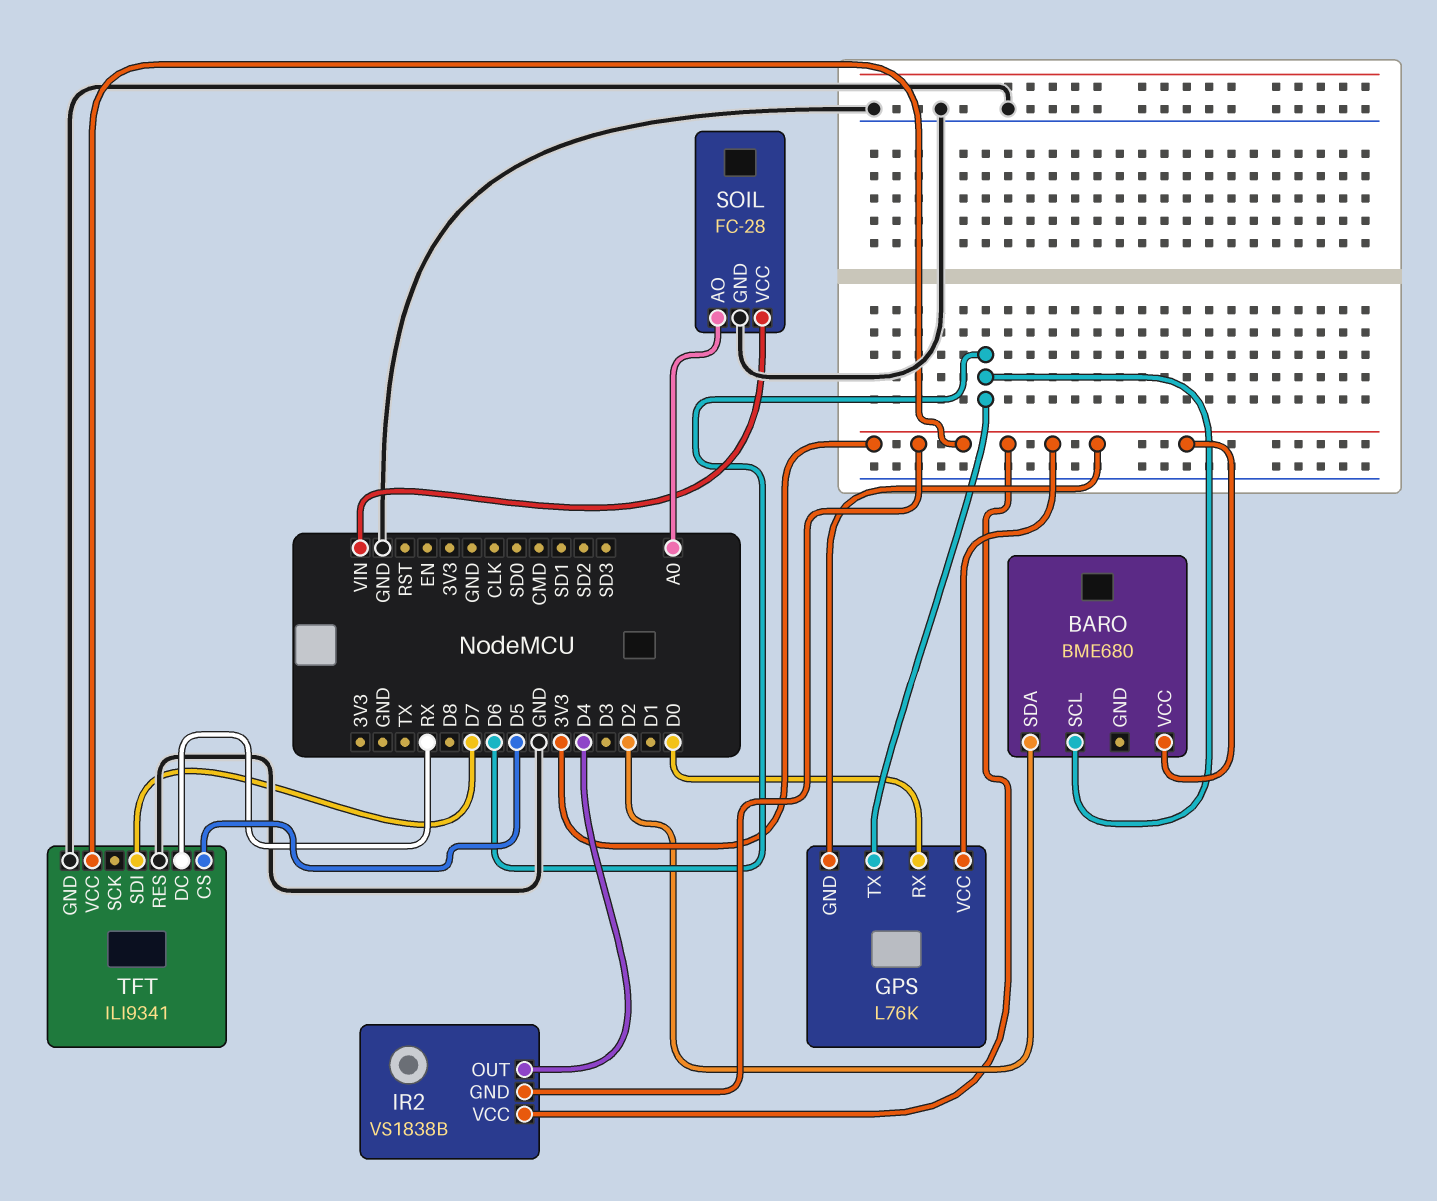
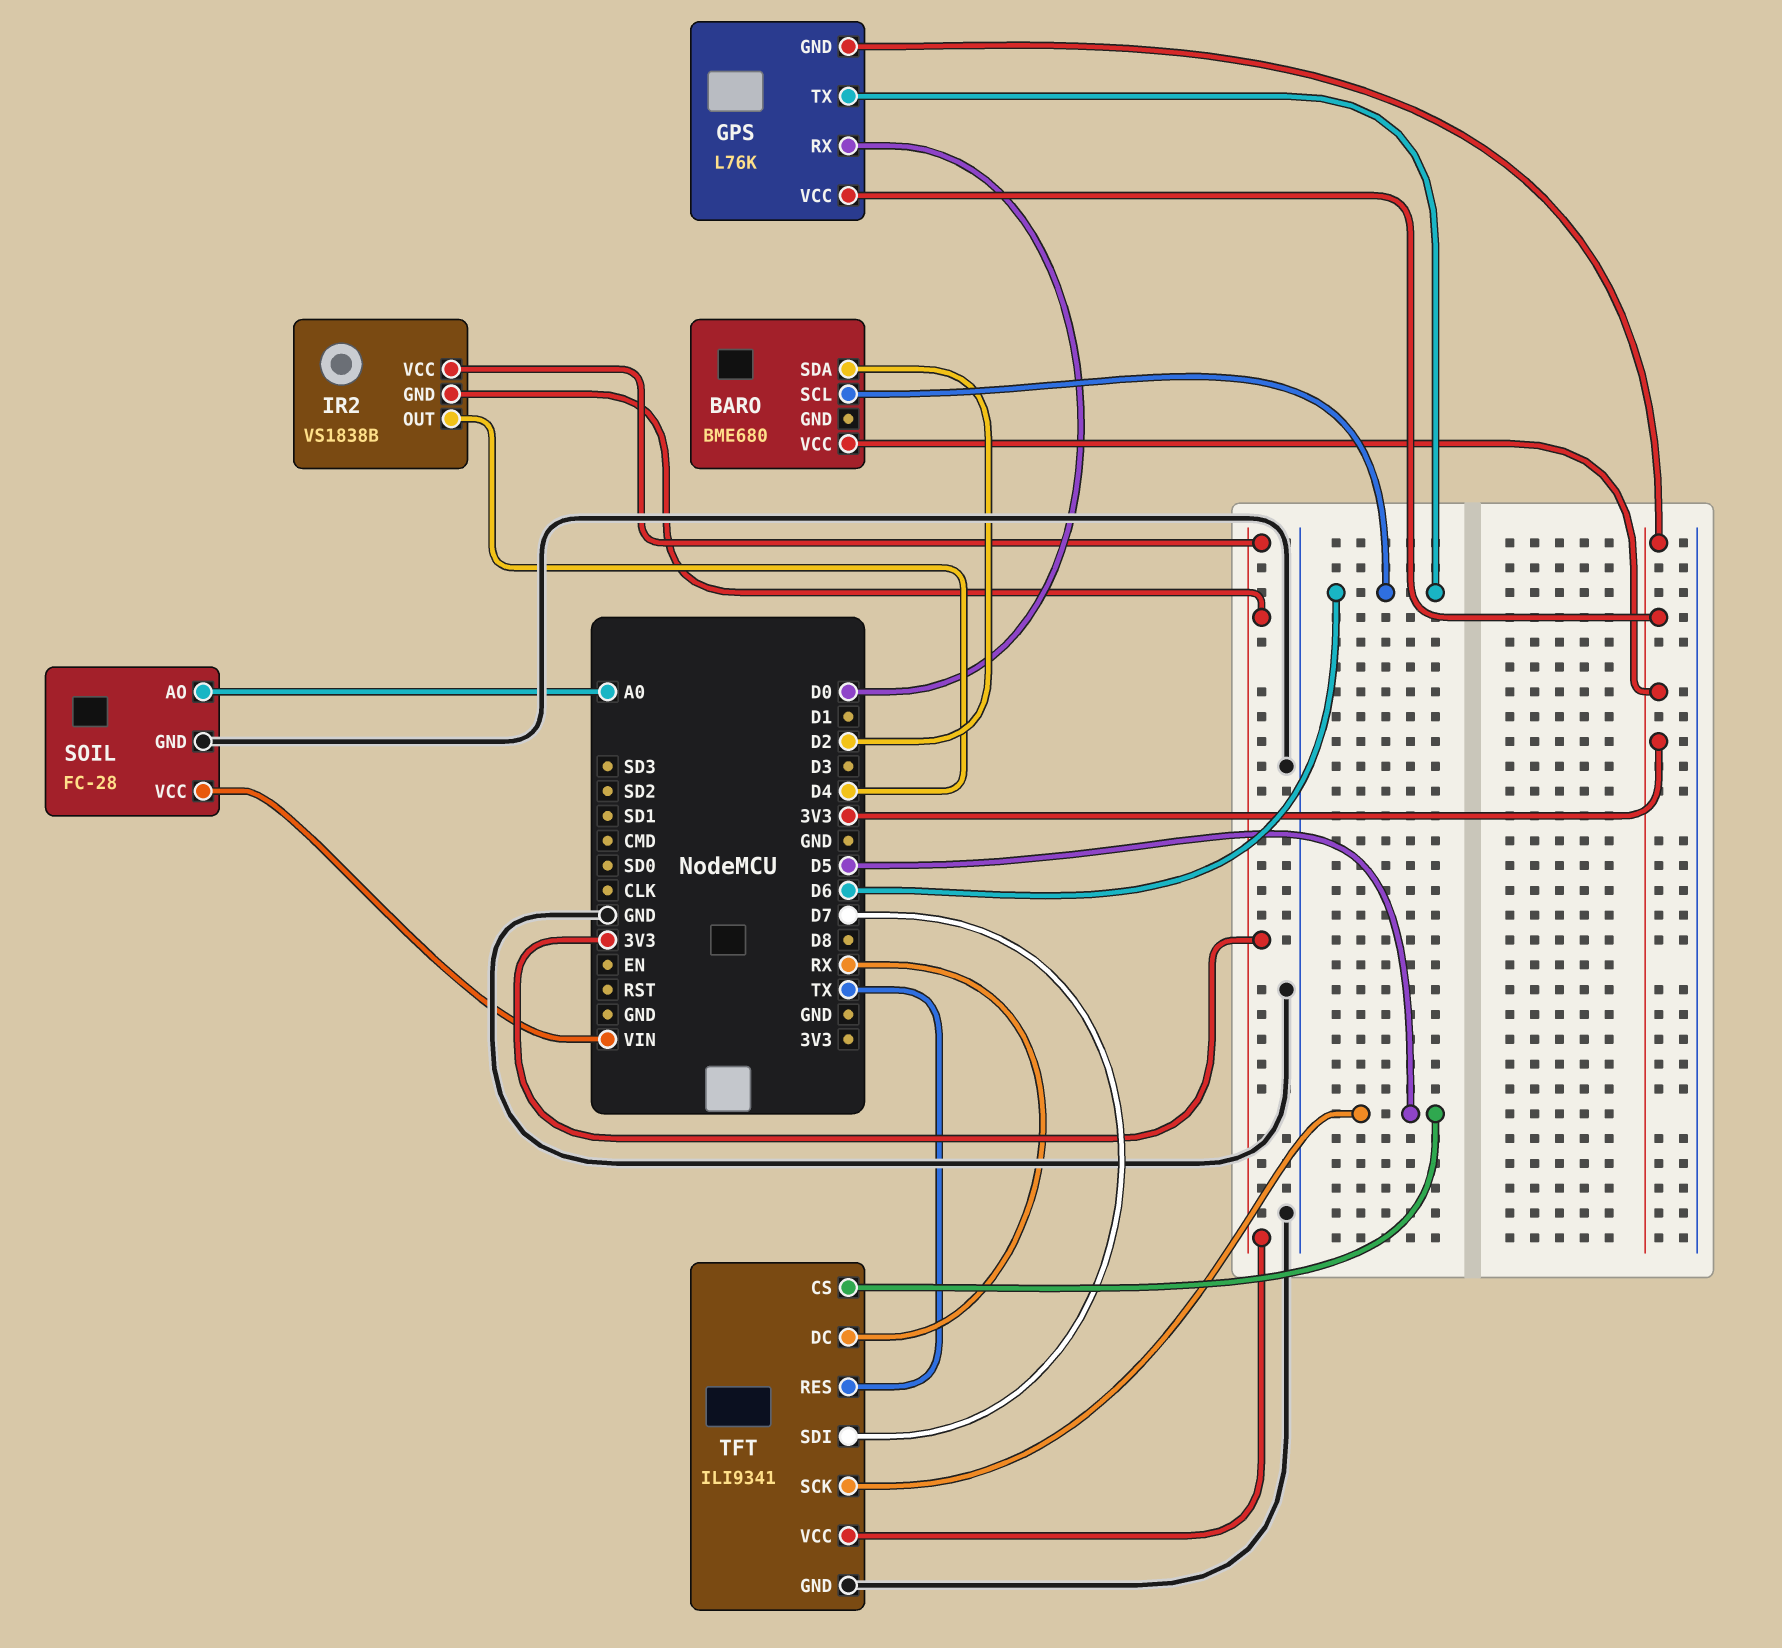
TFT pin RES: GND -> TX
TFT pin SCK: none -> D5

